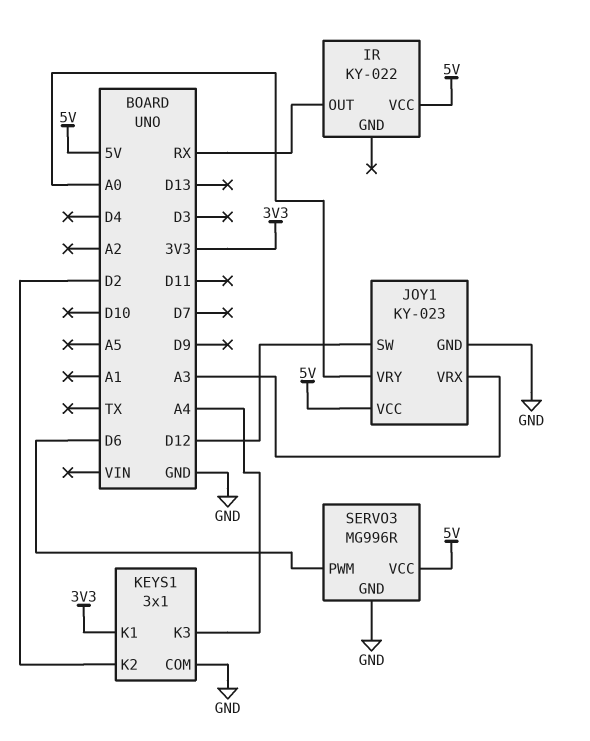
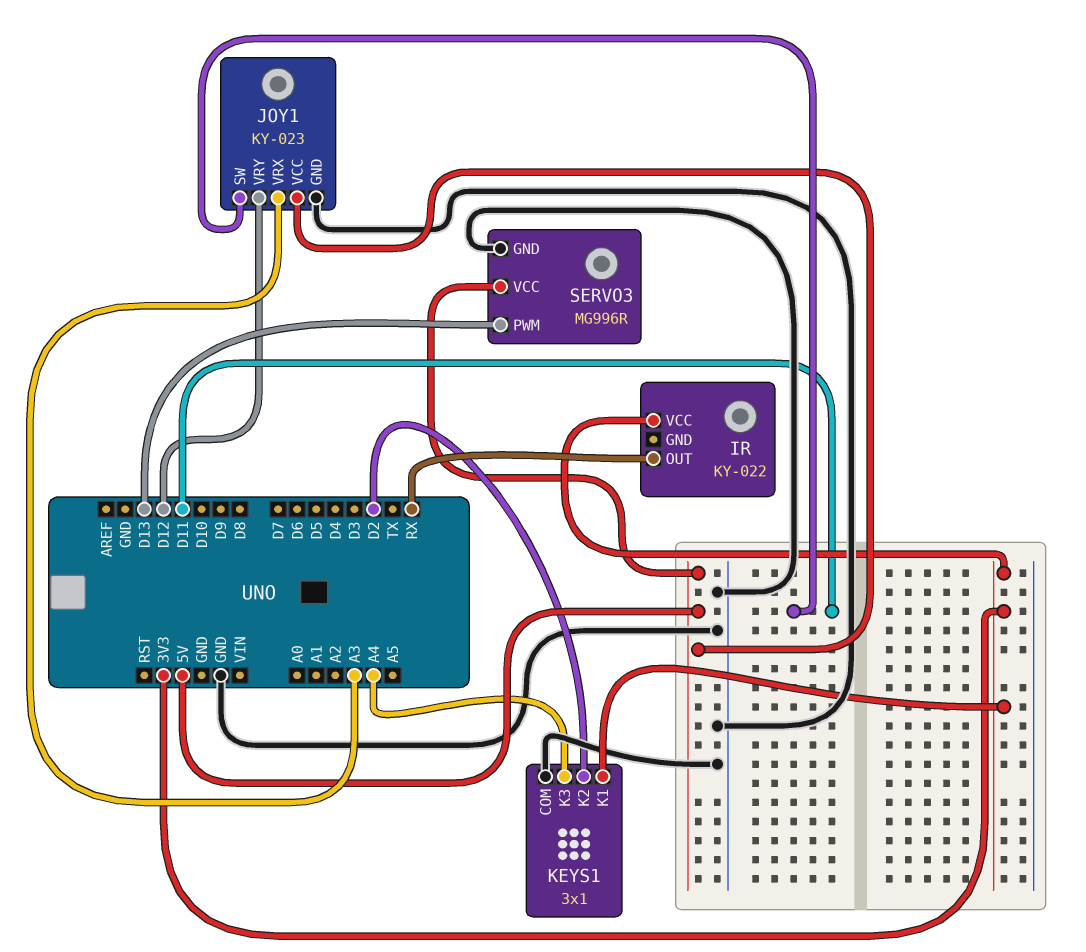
IR pin VCC: 5V -> 3V3
JOY1 pin SW: D12 -> D11
JOY1 pin VRY: A0 -> D12
SERVO3 pin PWM: D6 -> D13

